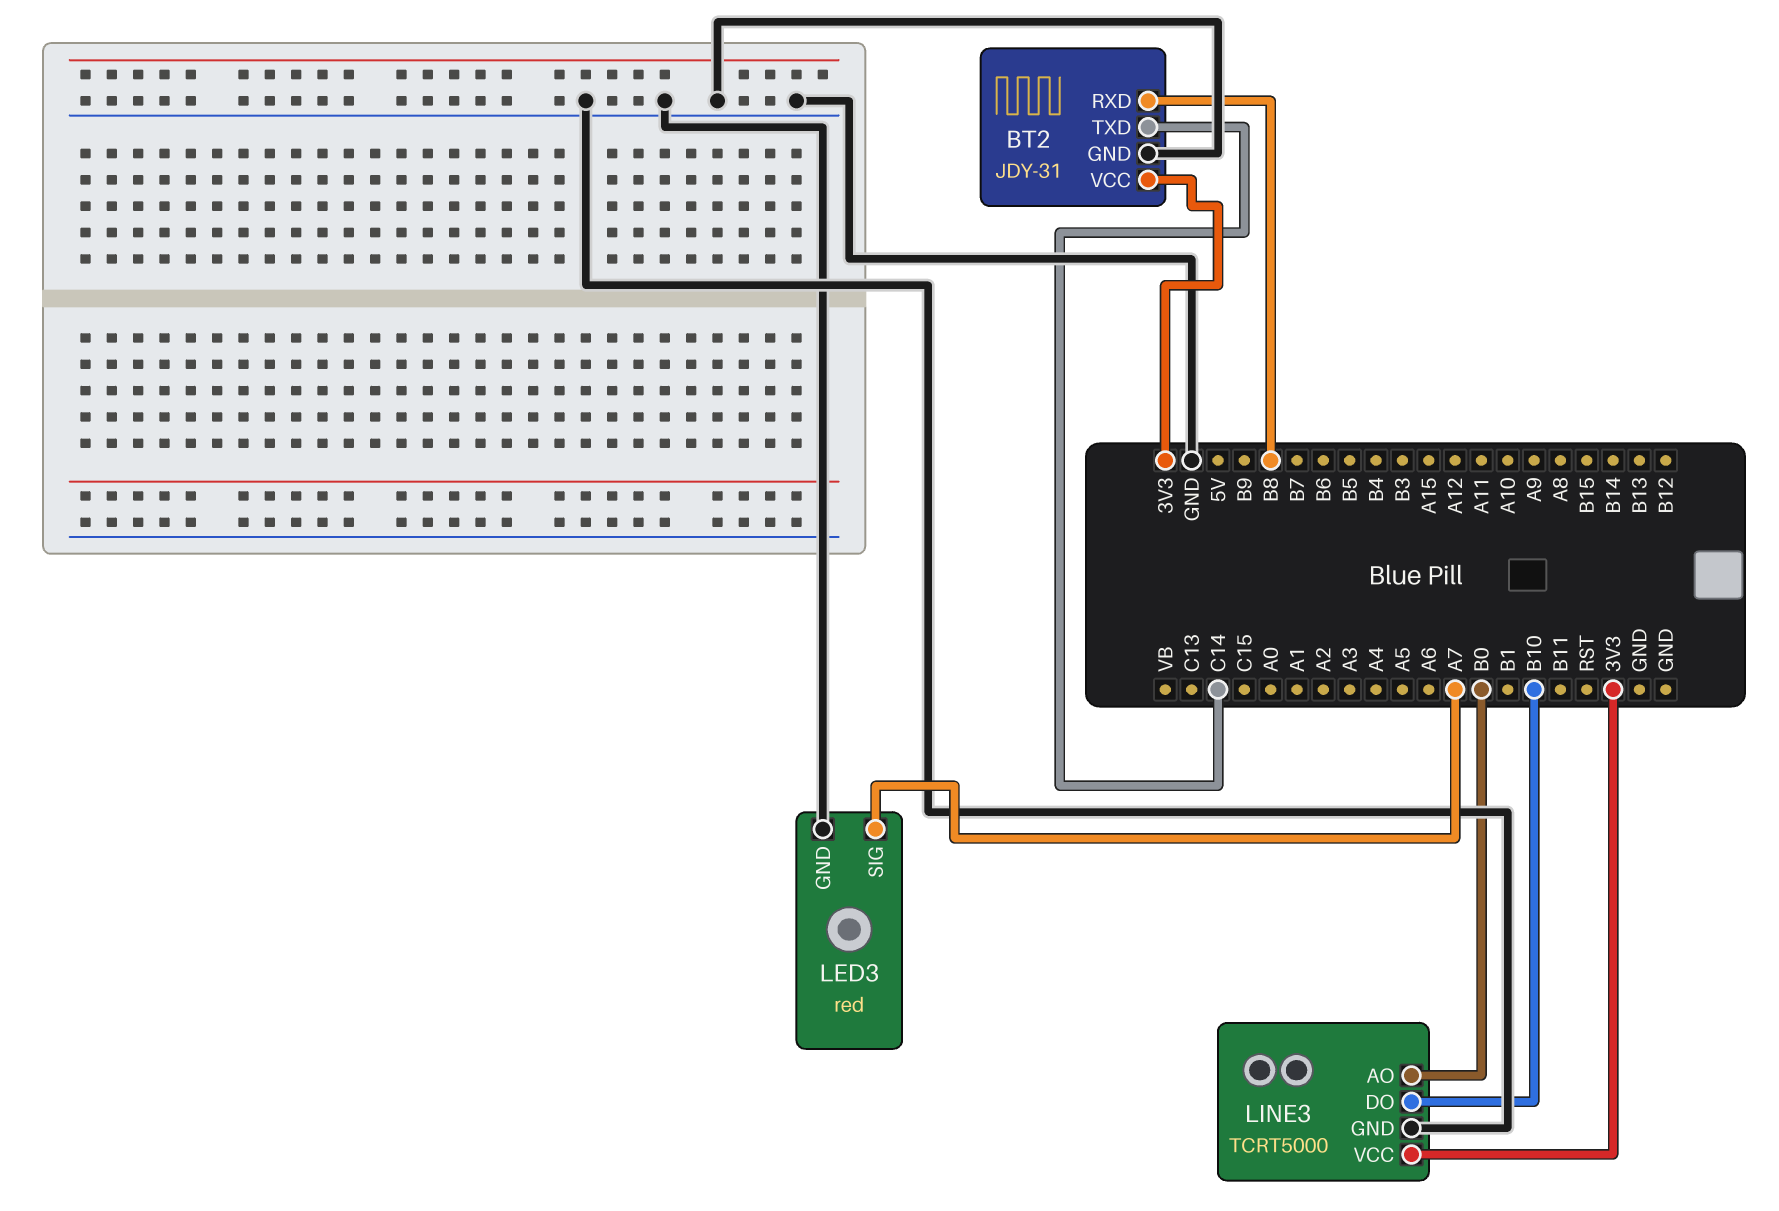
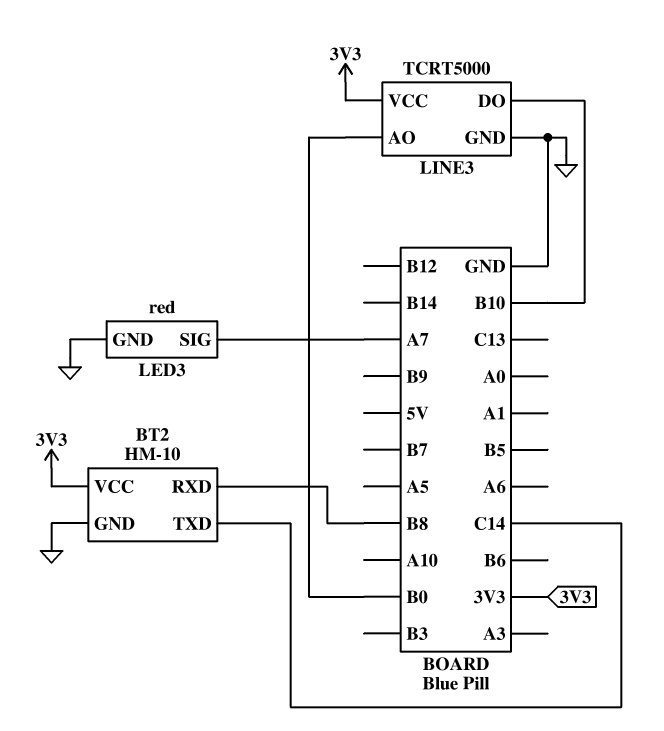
BT2: JDY-31 -> HM-10

